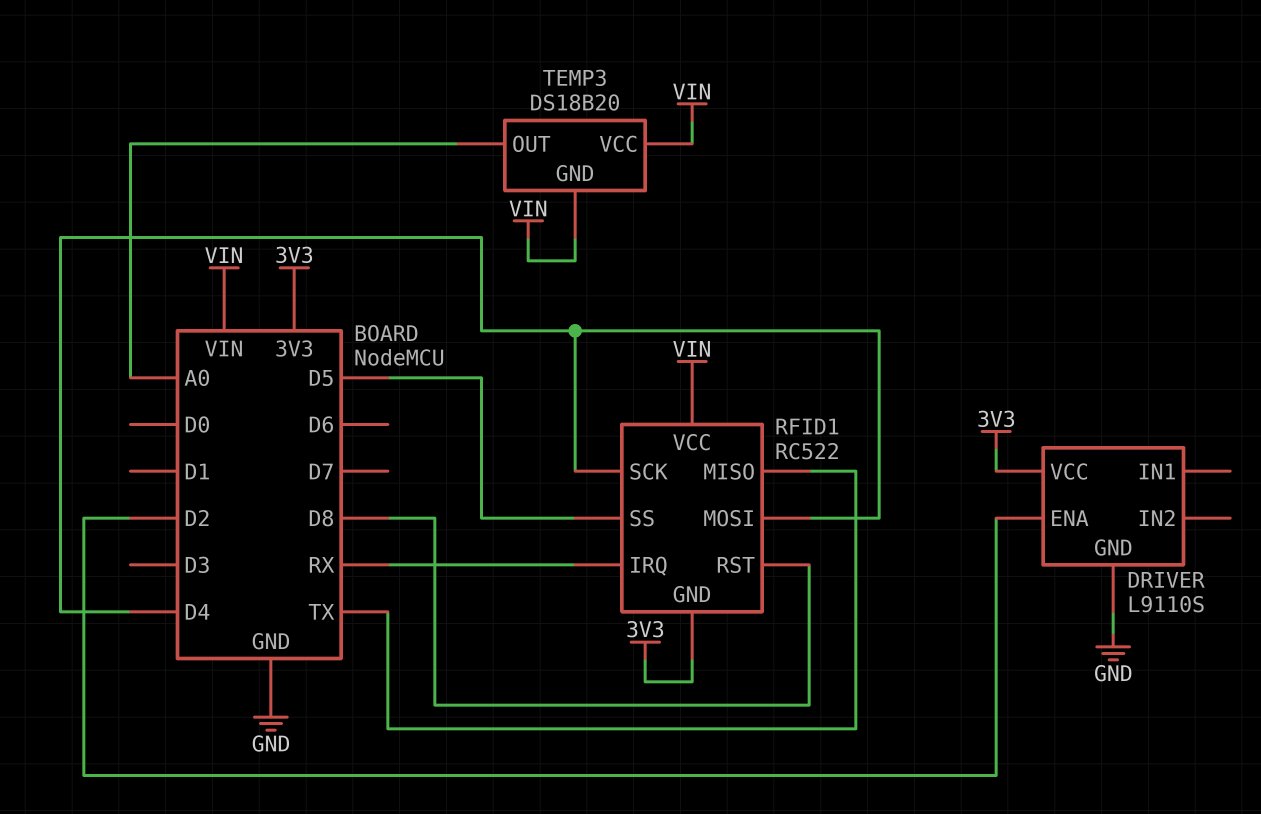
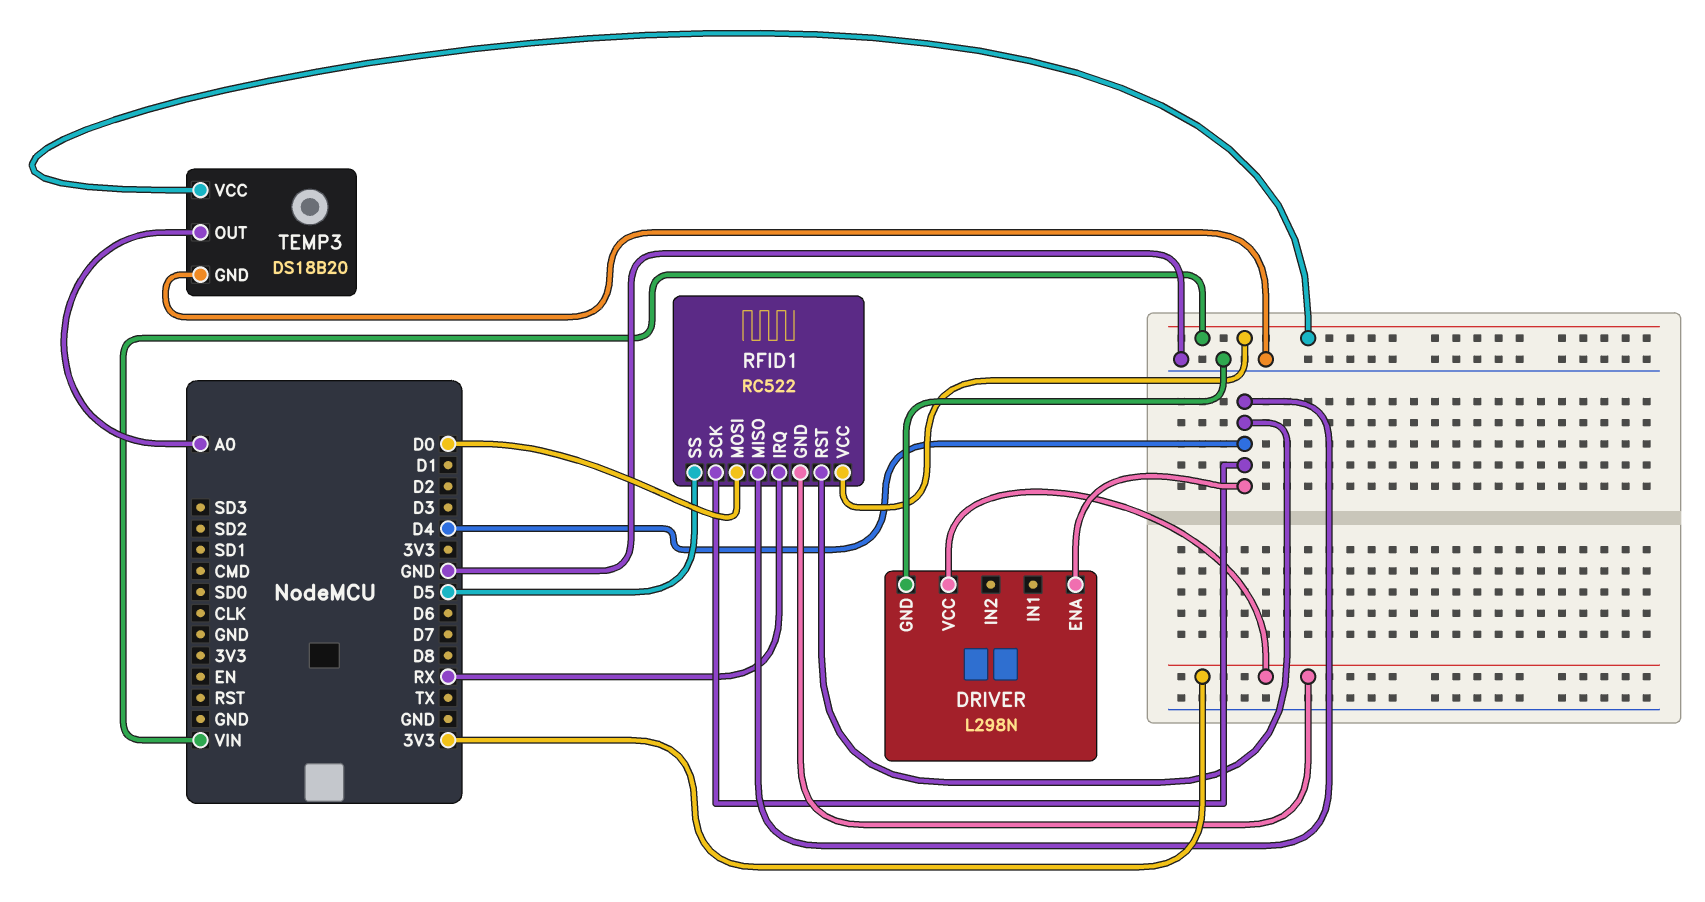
DRIVER: L9110S -> L298N
DRIVER pin ENA: D2 -> D4
RFID1 pin MISO: TX -> D4
RFID1 pin MOSI: D4 -> D0
RFID1 pin RST: D8 -> D4
TEMP3 pin GND: VIN -> GND

